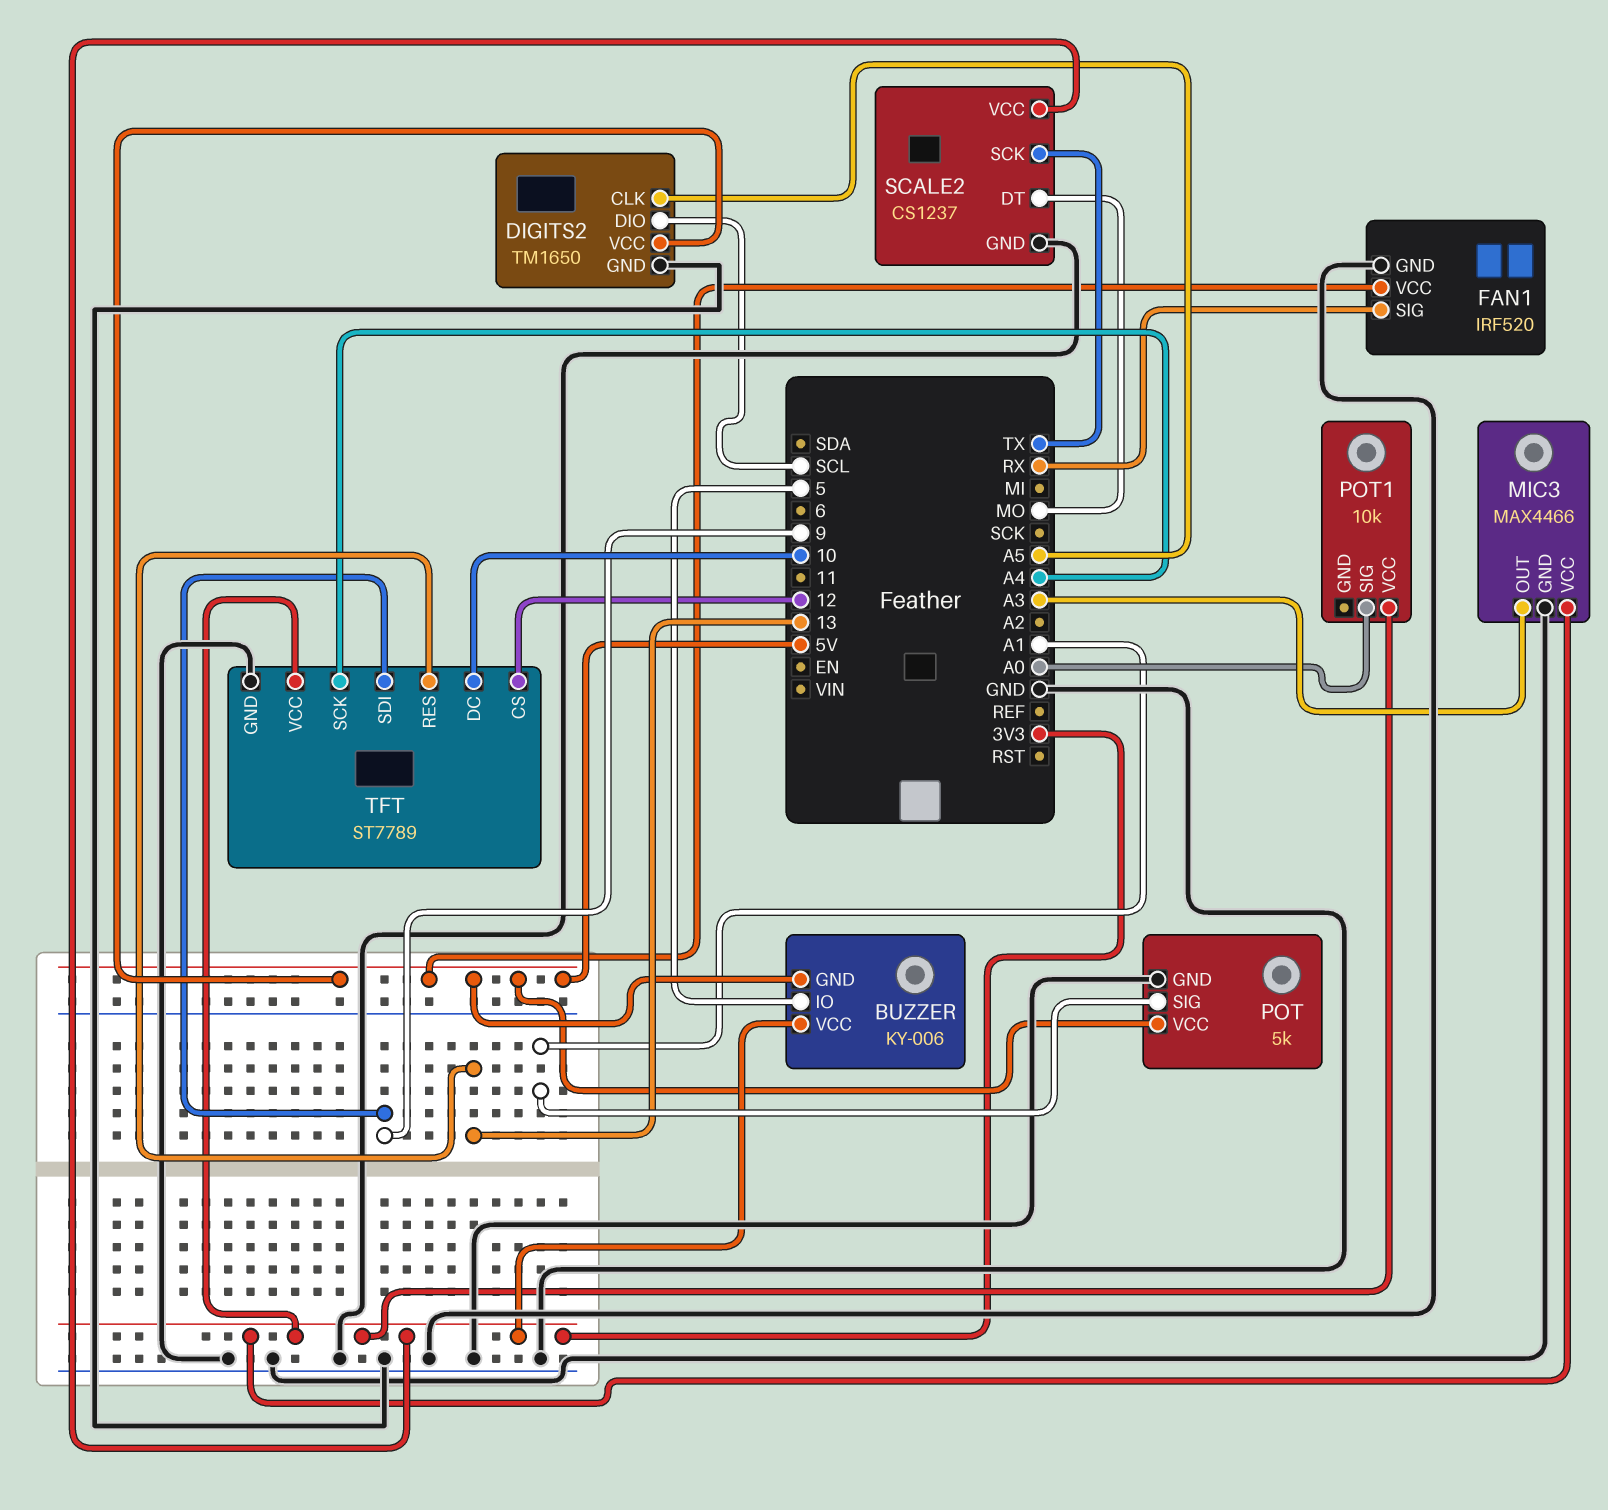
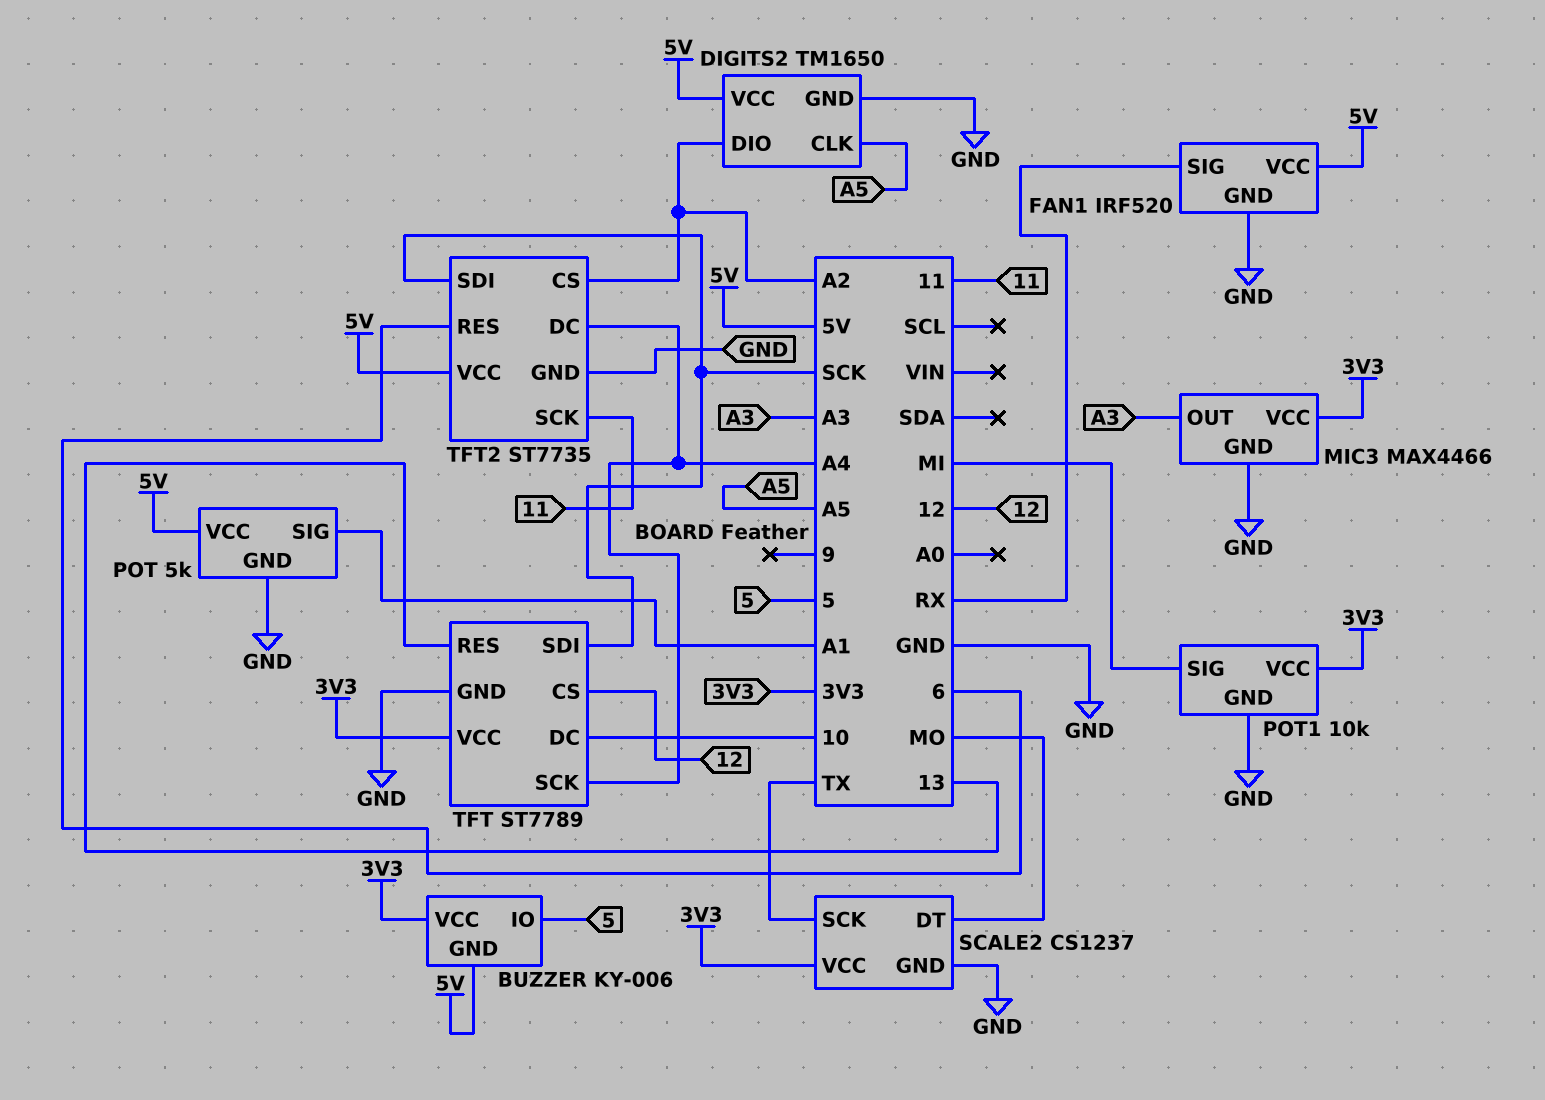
DIGITS2 pin DIO: SCL -> A2
POT1 pin GND: none -> GND
POT1 pin SIG: A0 -> MI
TFT pin SDI: 9 -> SCK
TFT2: none -> ST7735
TFT2 pin CS: none -> A2
TFT2 pin DC: none -> A4
TFT2 pin GND: none -> GND
TFT2 pin RES: none -> 6
TFT2 pin SCK: none -> 11
TFT2 pin SDI: none -> SCK
TFT2 pin VCC: none -> 5V

